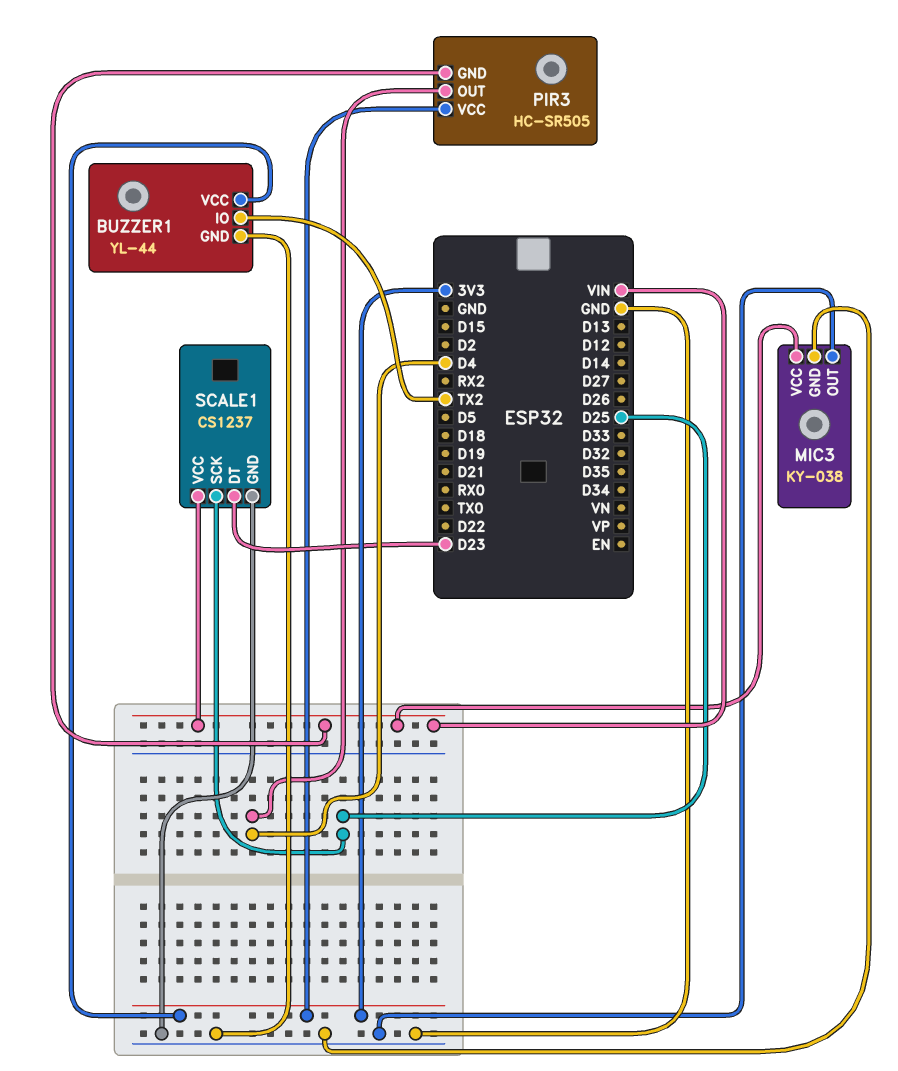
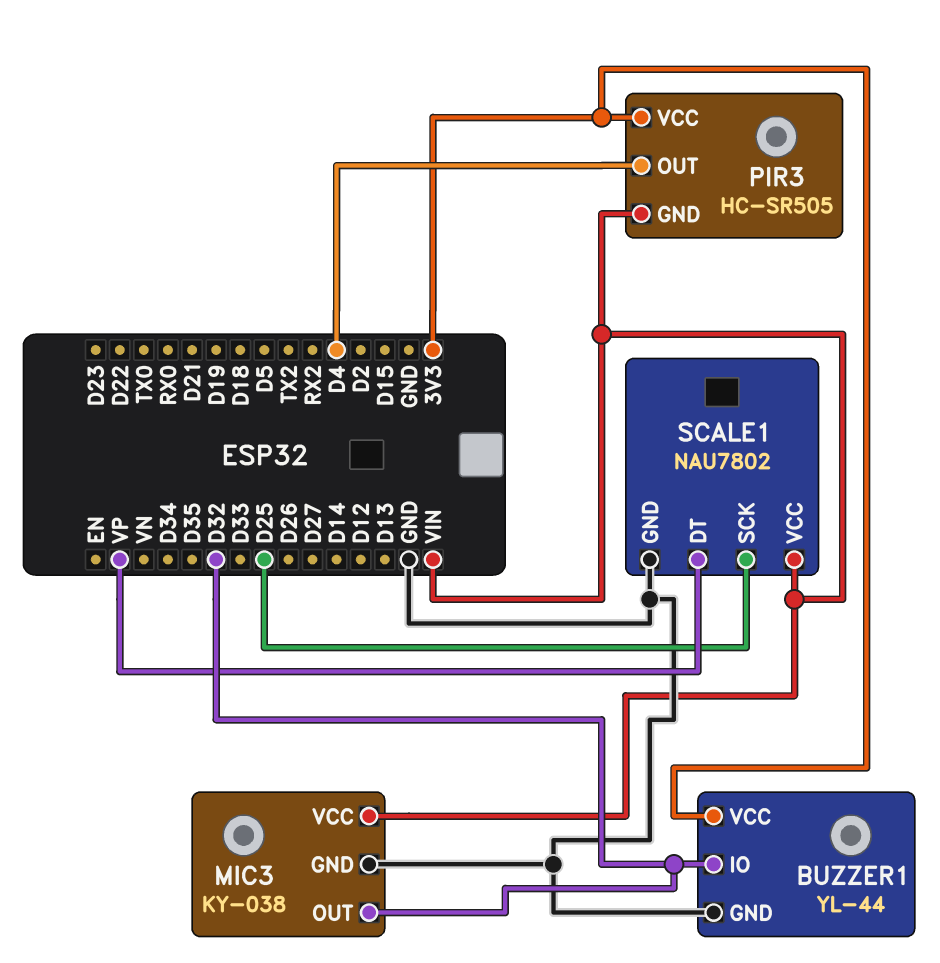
BUZZER1 pin IO: TX2 -> D32
MIC3 pin OUT: GND -> D32
SCALE1: CS1237 -> NAU7802
SCALE1 pin DT: D23 -> VP

